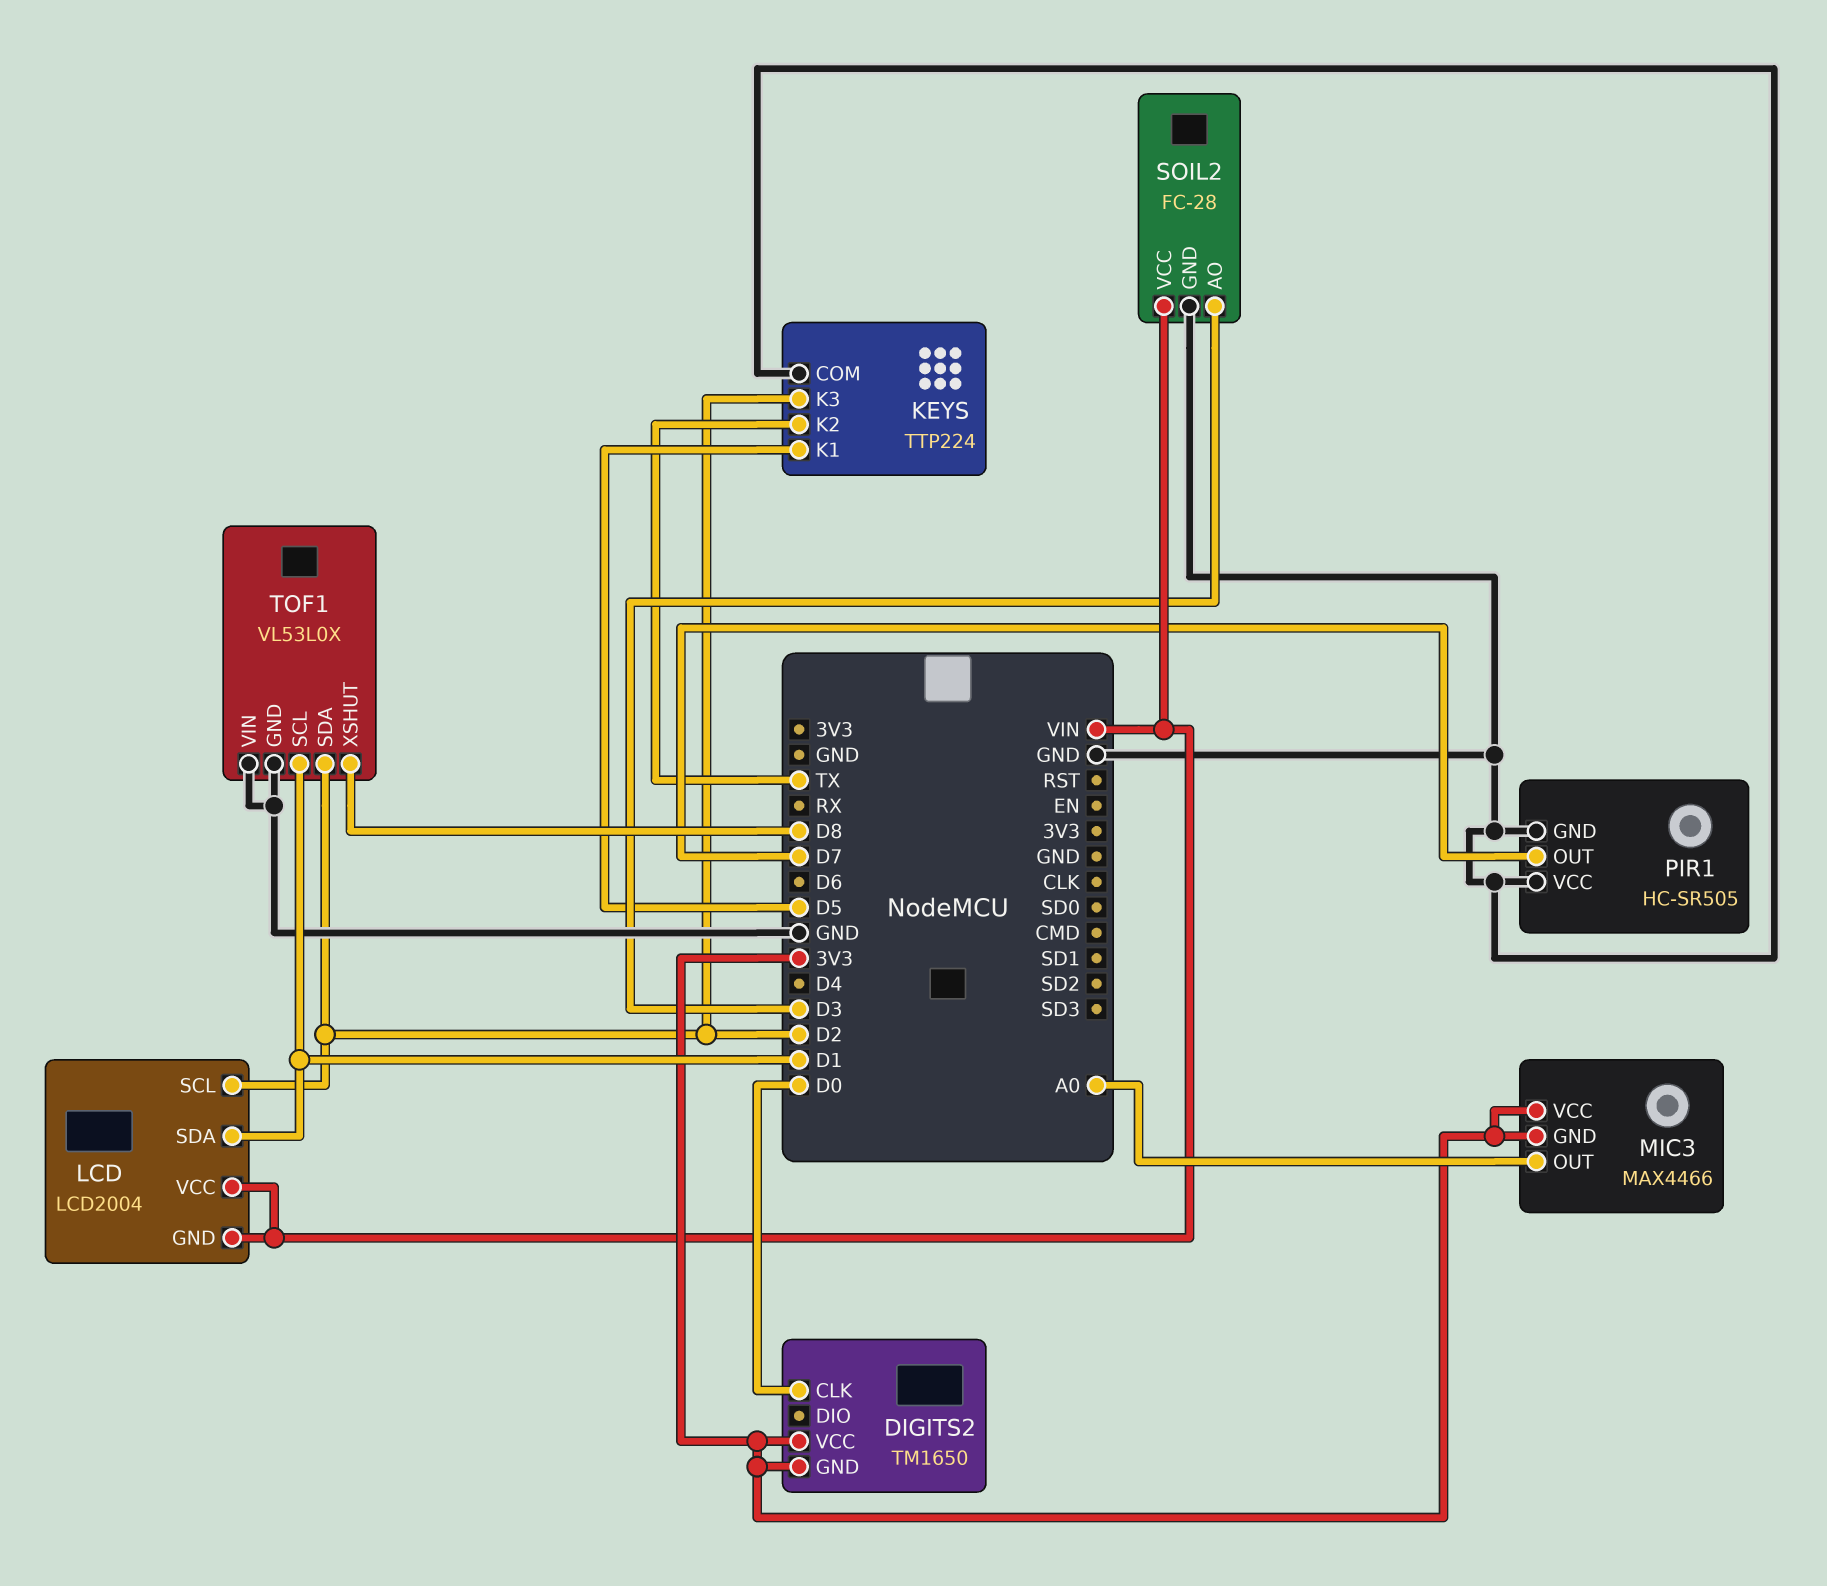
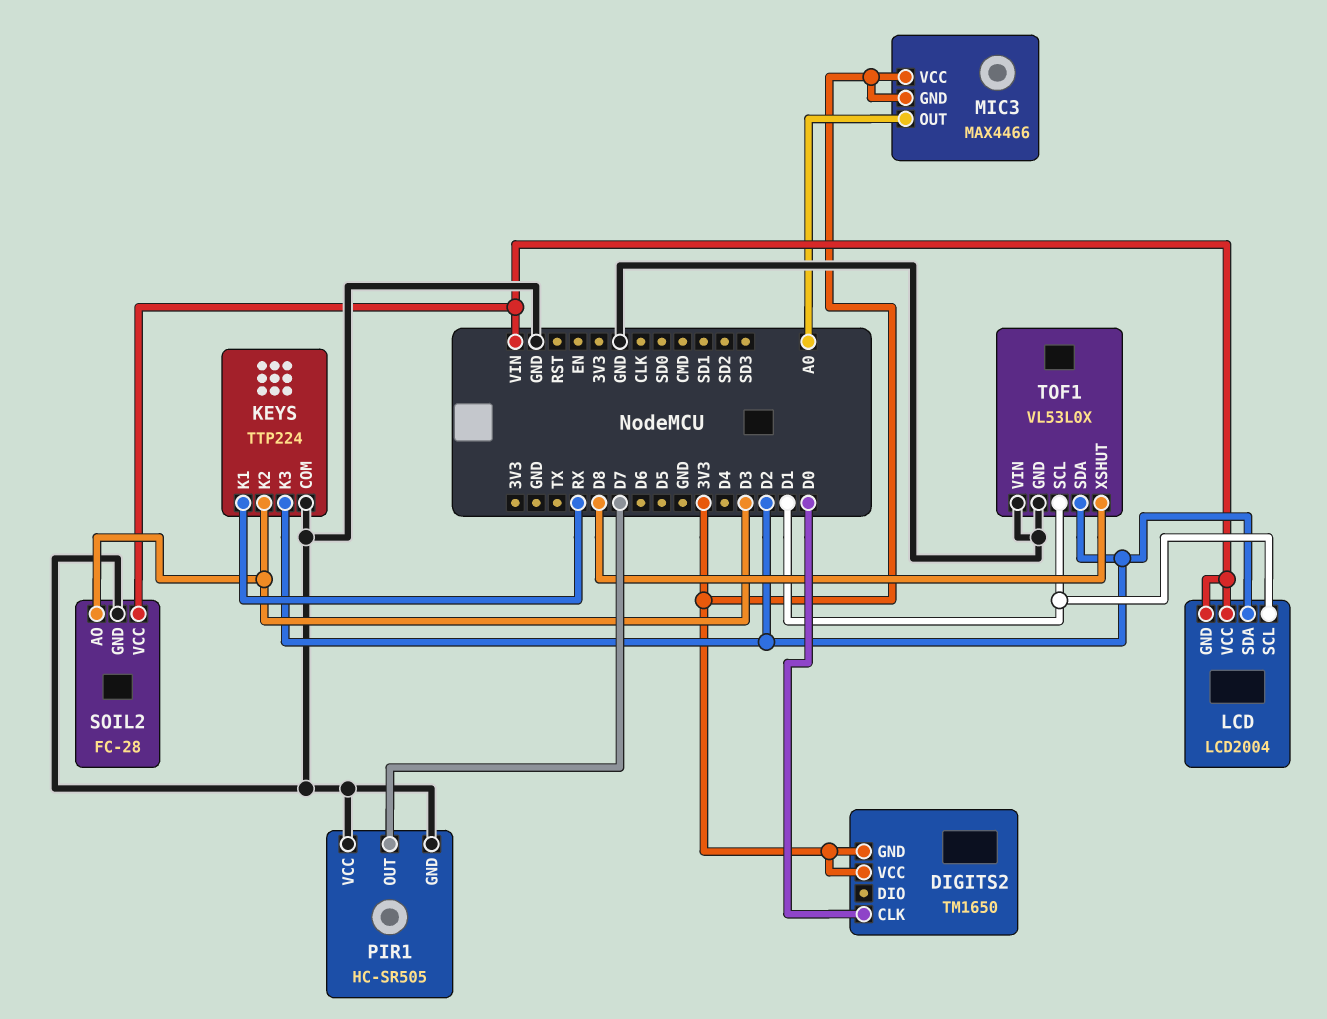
KEYS pin K1: D5 -> RX
KEYS pin K2: TX -> D3
LCD pin SCL: D2 -> D1
LCD pin SDA: D1 -> D2

